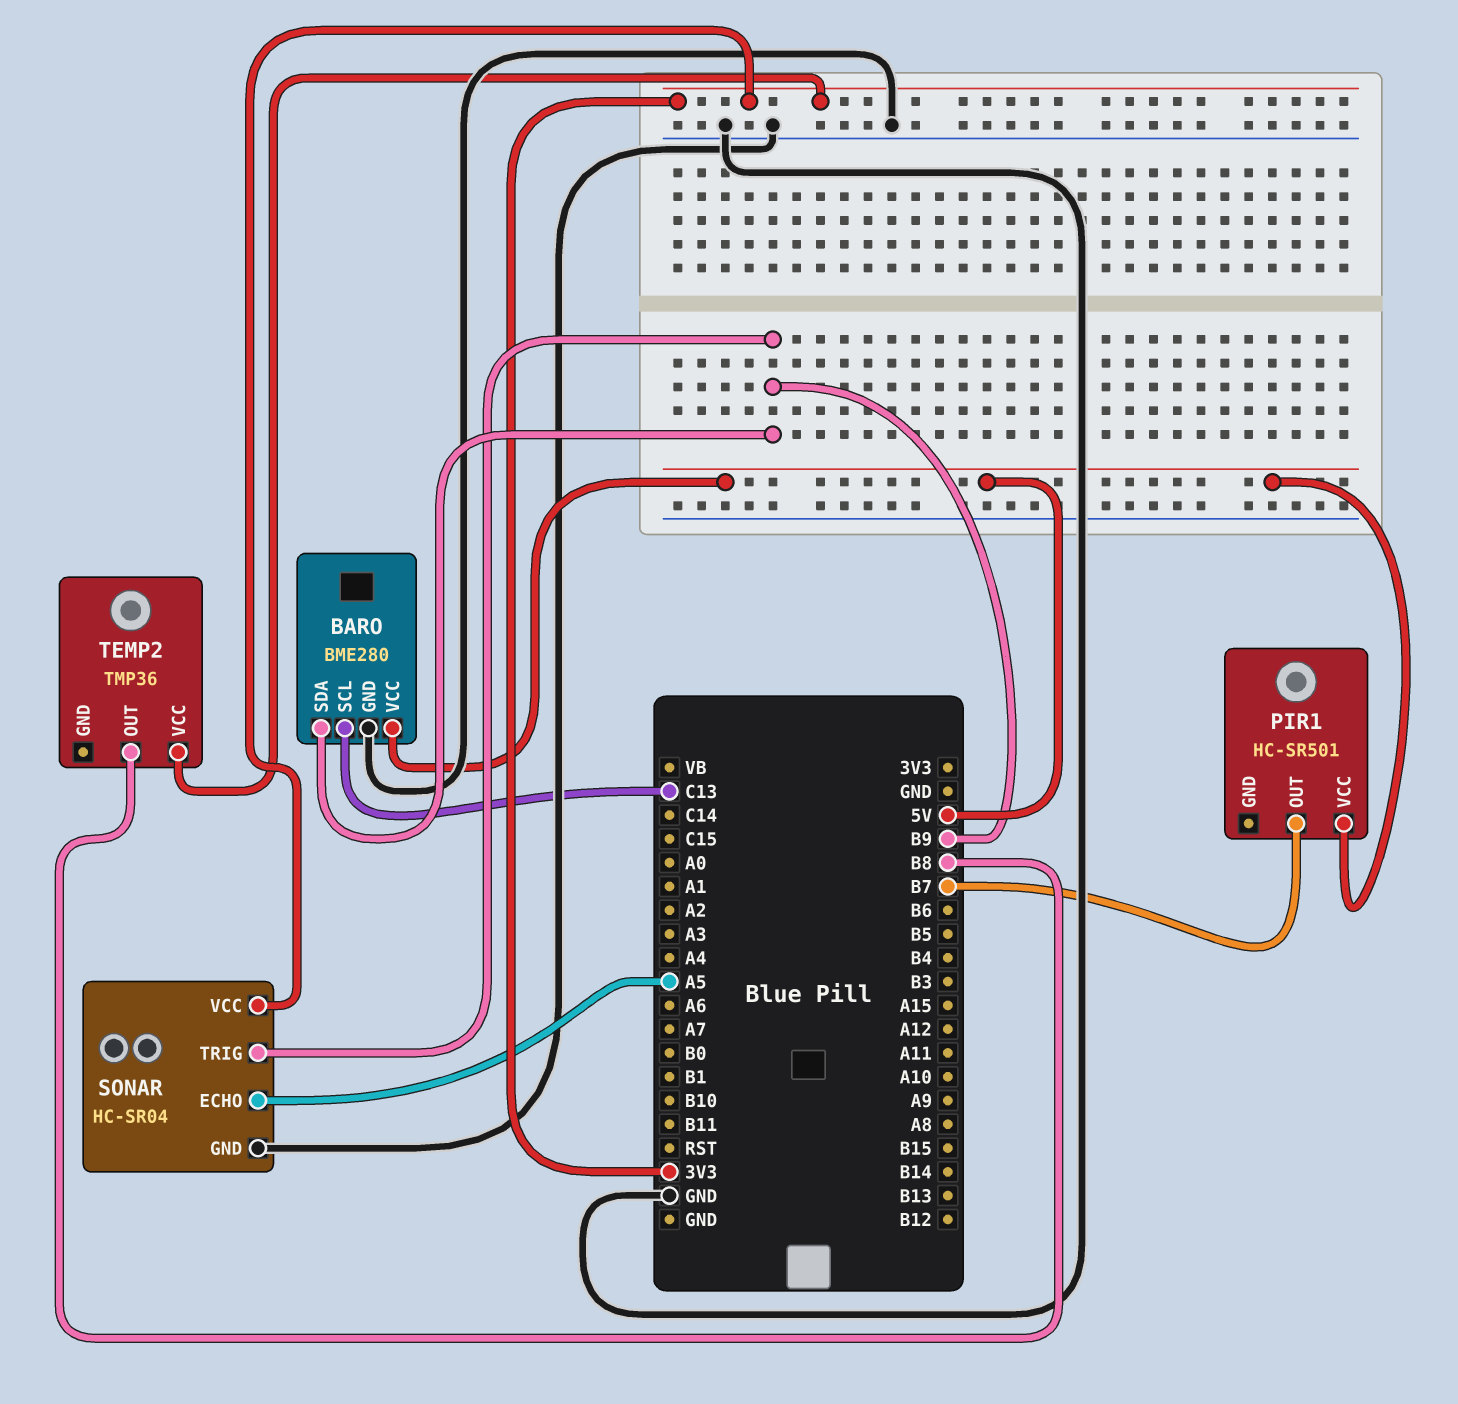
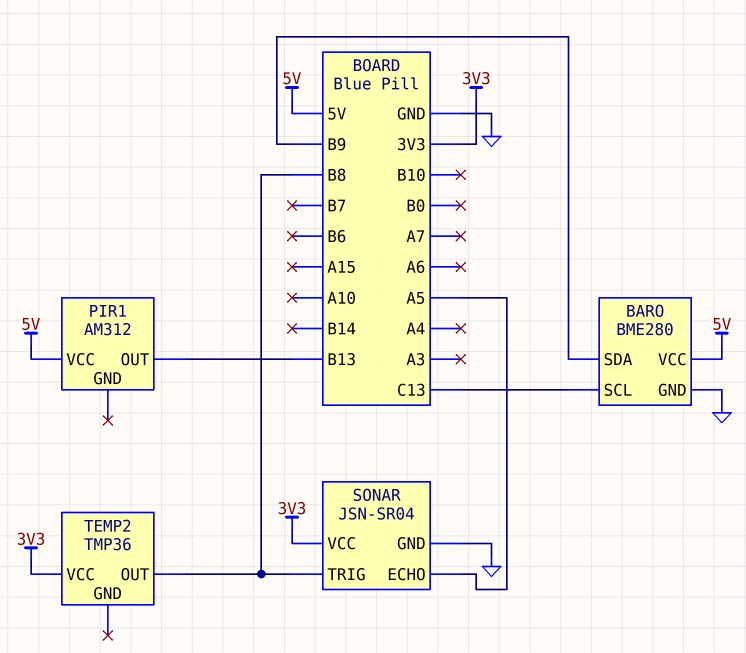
PIR1: HC-SR501 -> AM312
PIR1 pin OUT: B7 -> B13
SONAR: HC-SR04 -> JSN-SR04
SONAR pin TRIG: B9 -> B8

